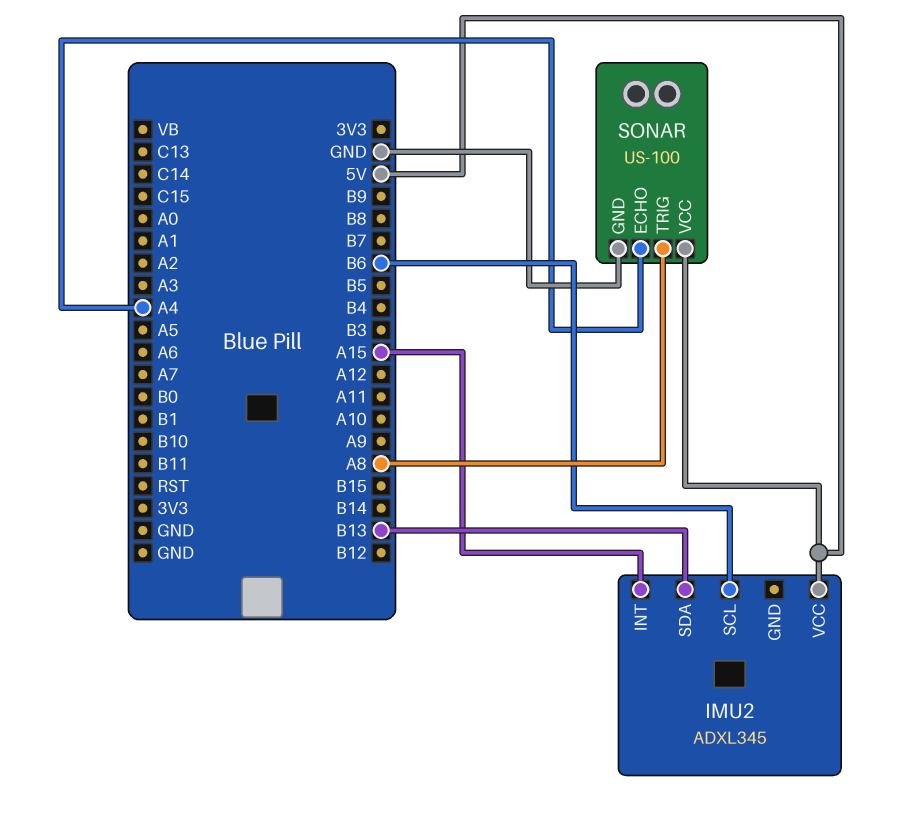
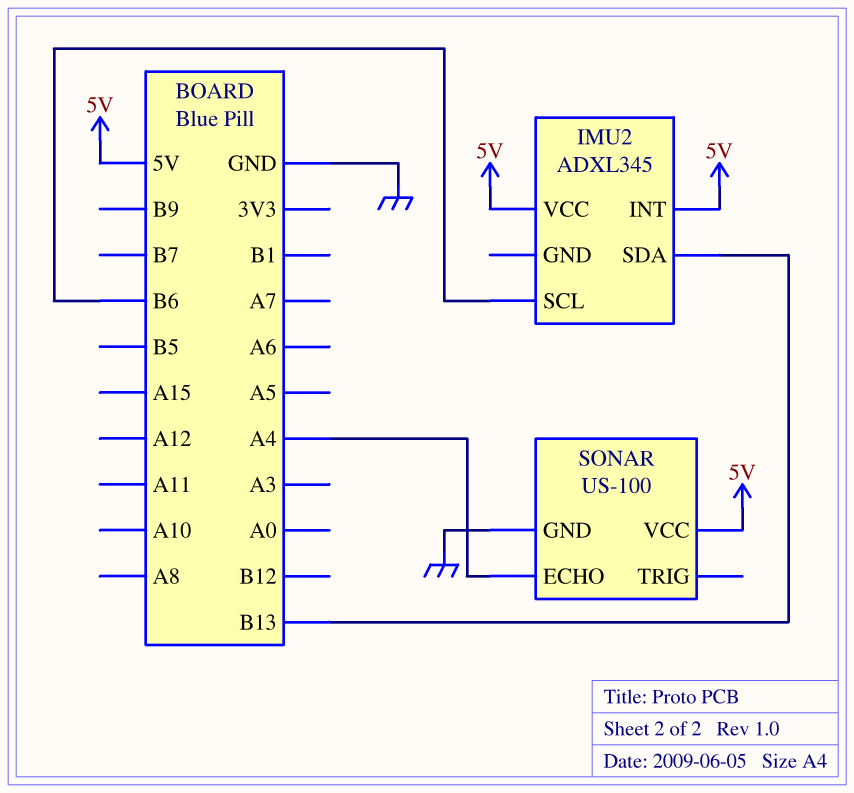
IMU2 pin INT: A15 -> 5V
SONAR pin TRIG: A8 -> none

